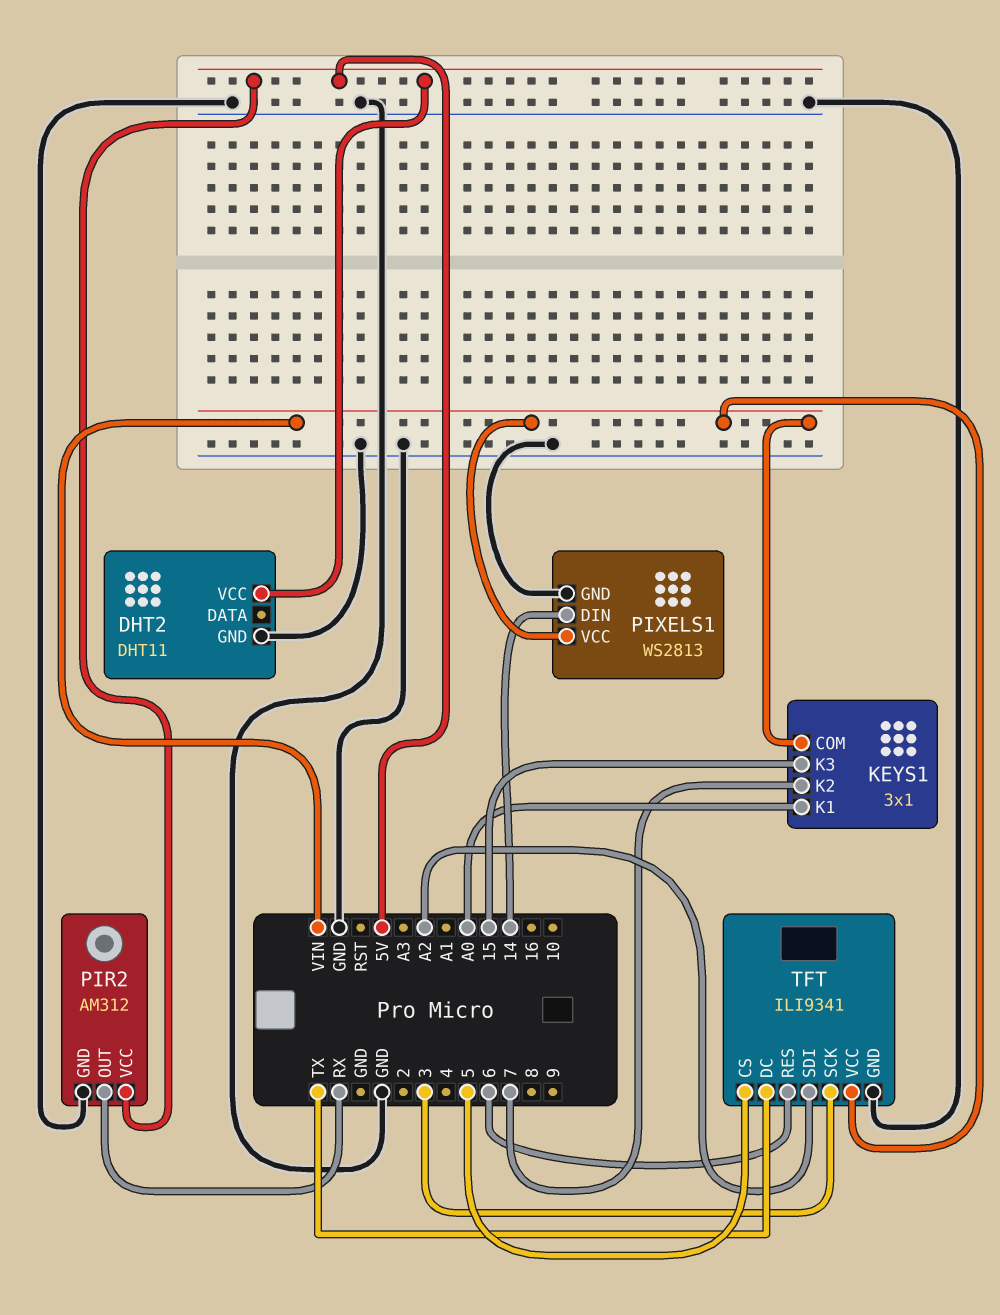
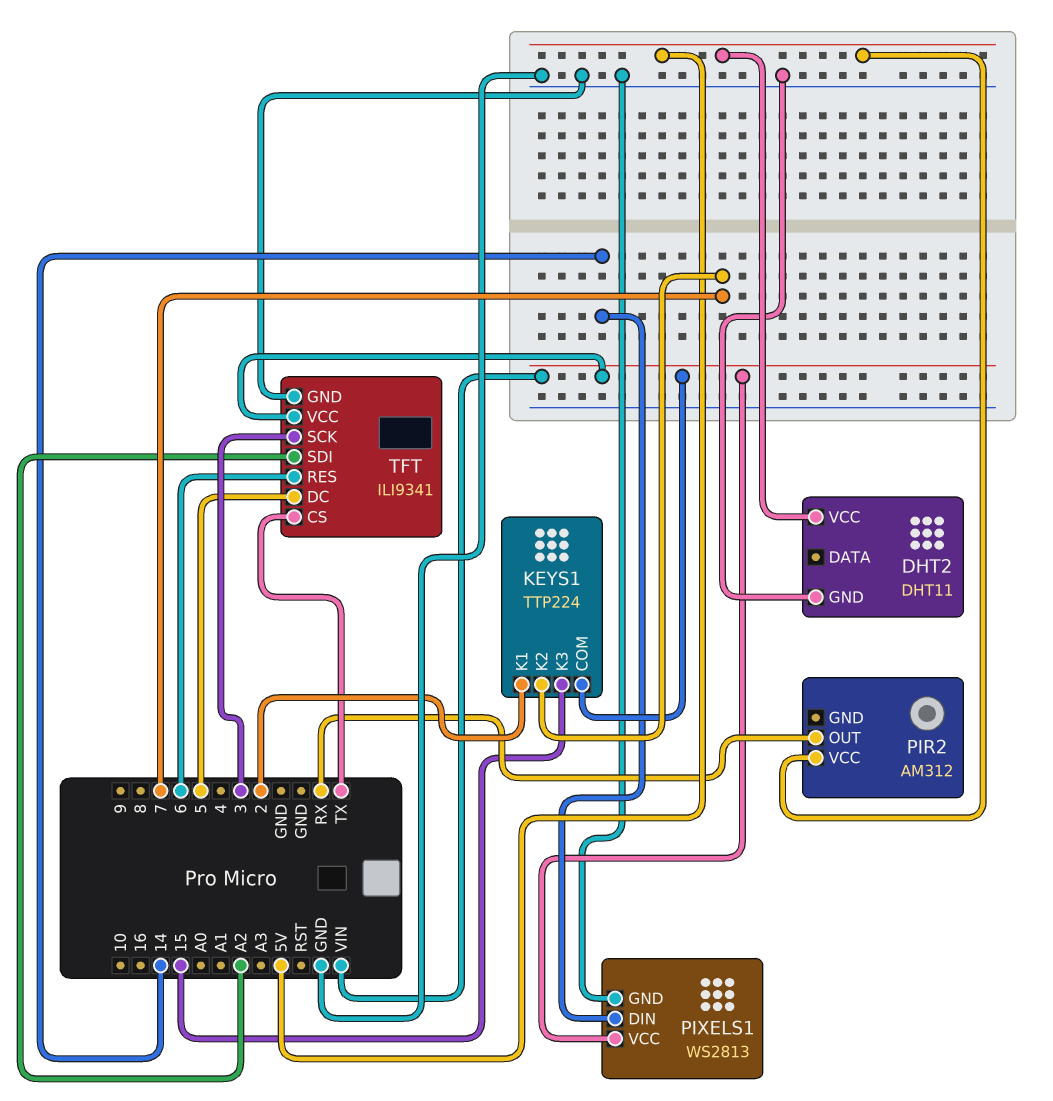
KEYS1: 3x1 -> TTP224
KEYS1 pin K1: A0 -> 2
PIR2 pin GND: GND -> none
TFT pin CS: 5 -> TX
TFT pin DC: TX -> 5

